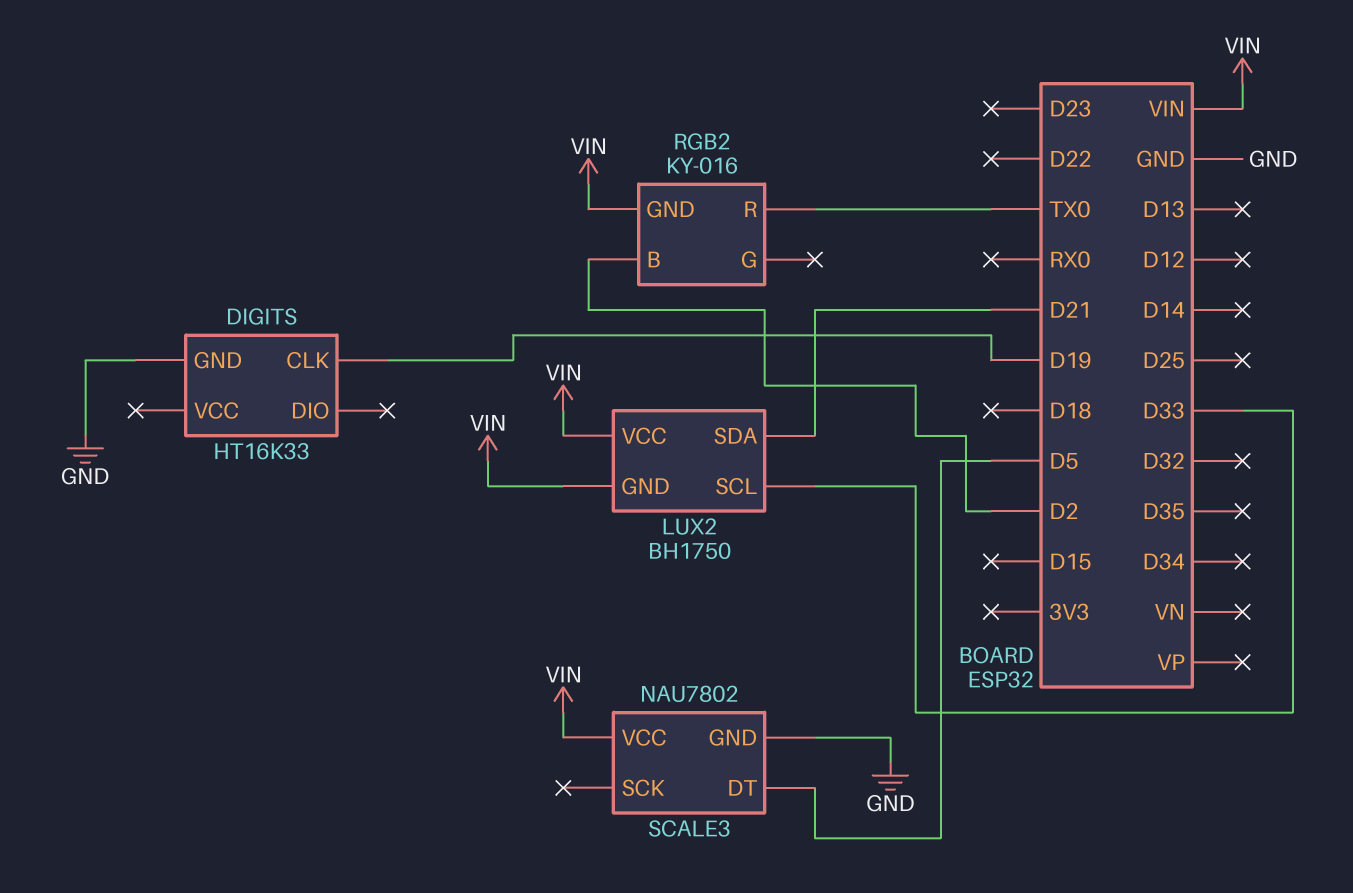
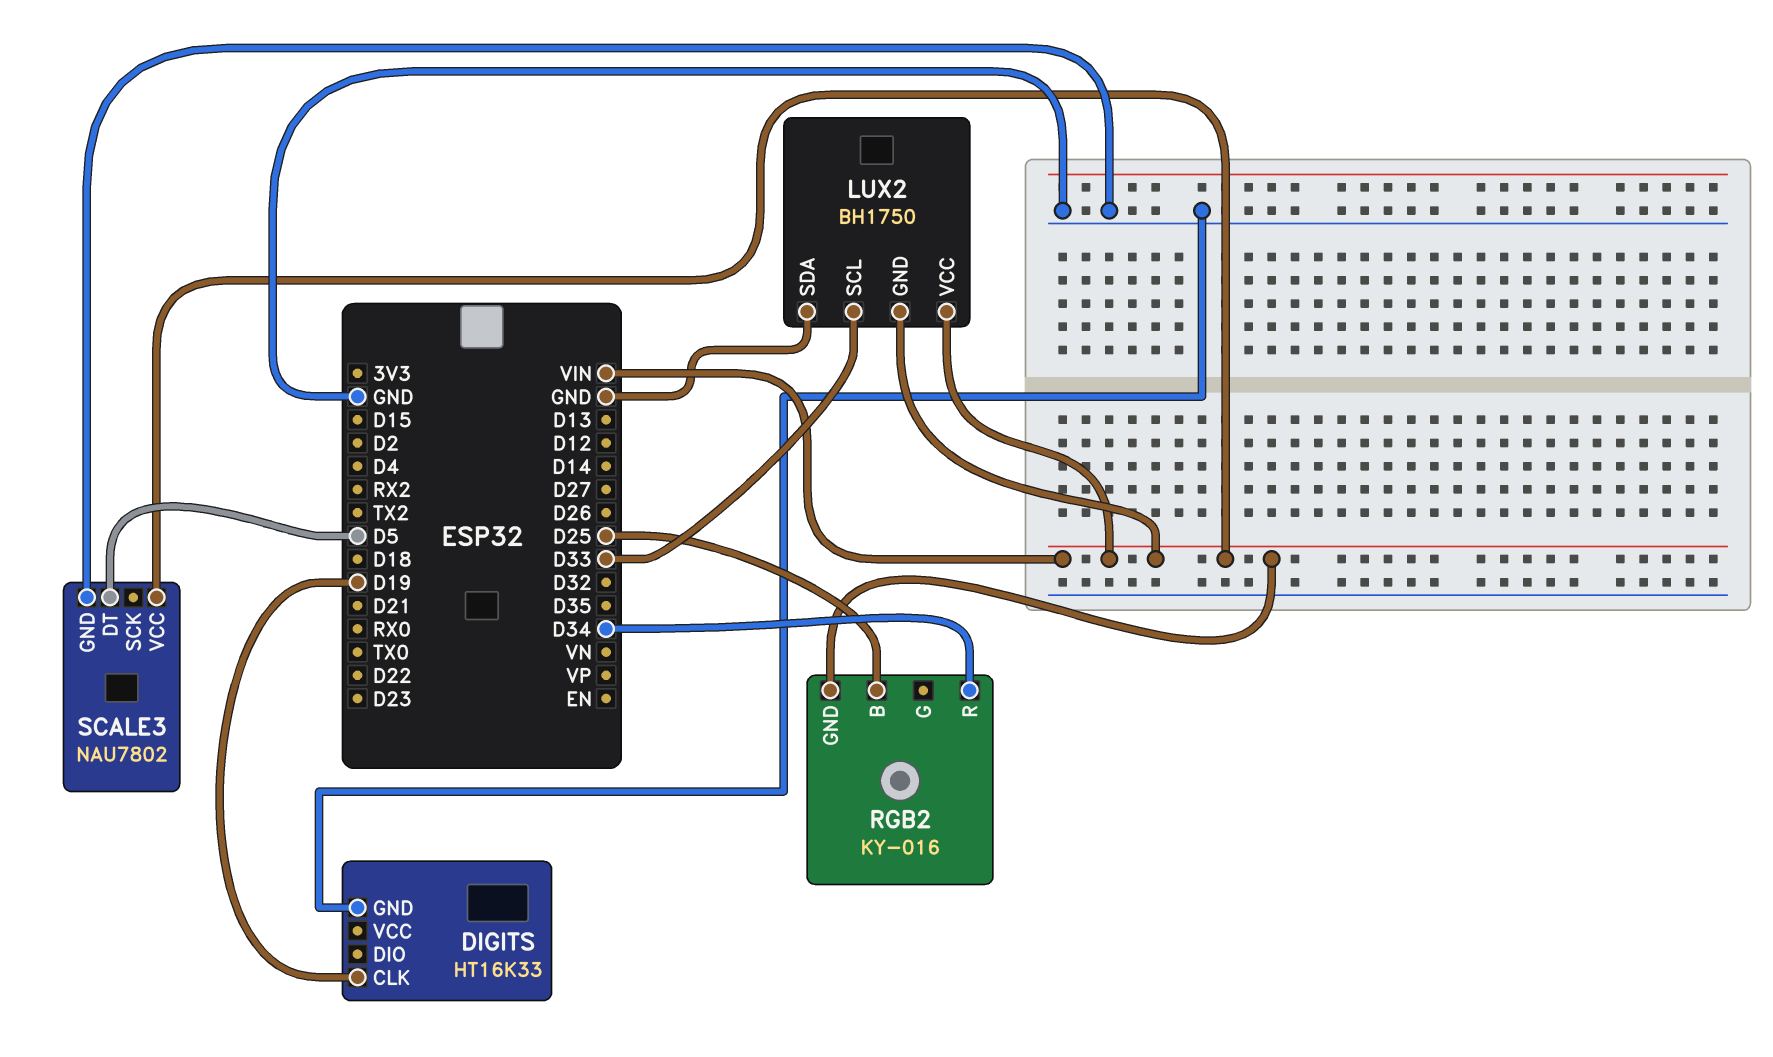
LUX2 pin SDA: D21 -> GND
RGB2 pin B: D2 -> D25
RGB2 pin R: TX0 -> D34

